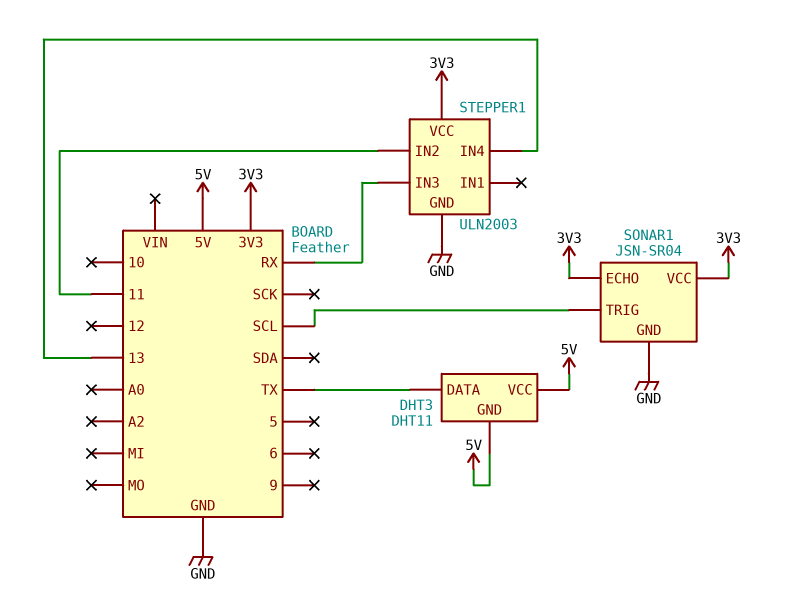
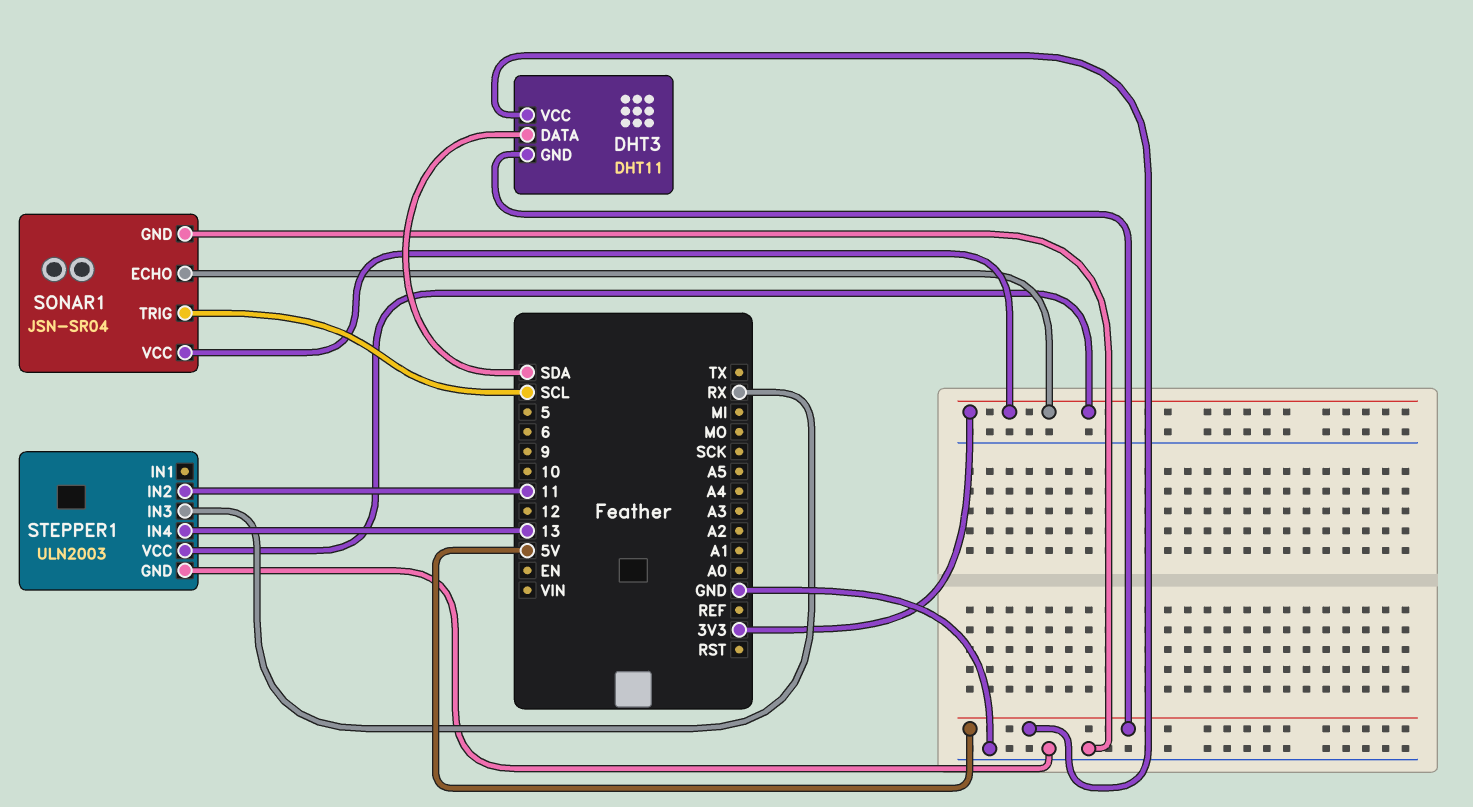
DHT3 pin DATA: TX -> SDA

